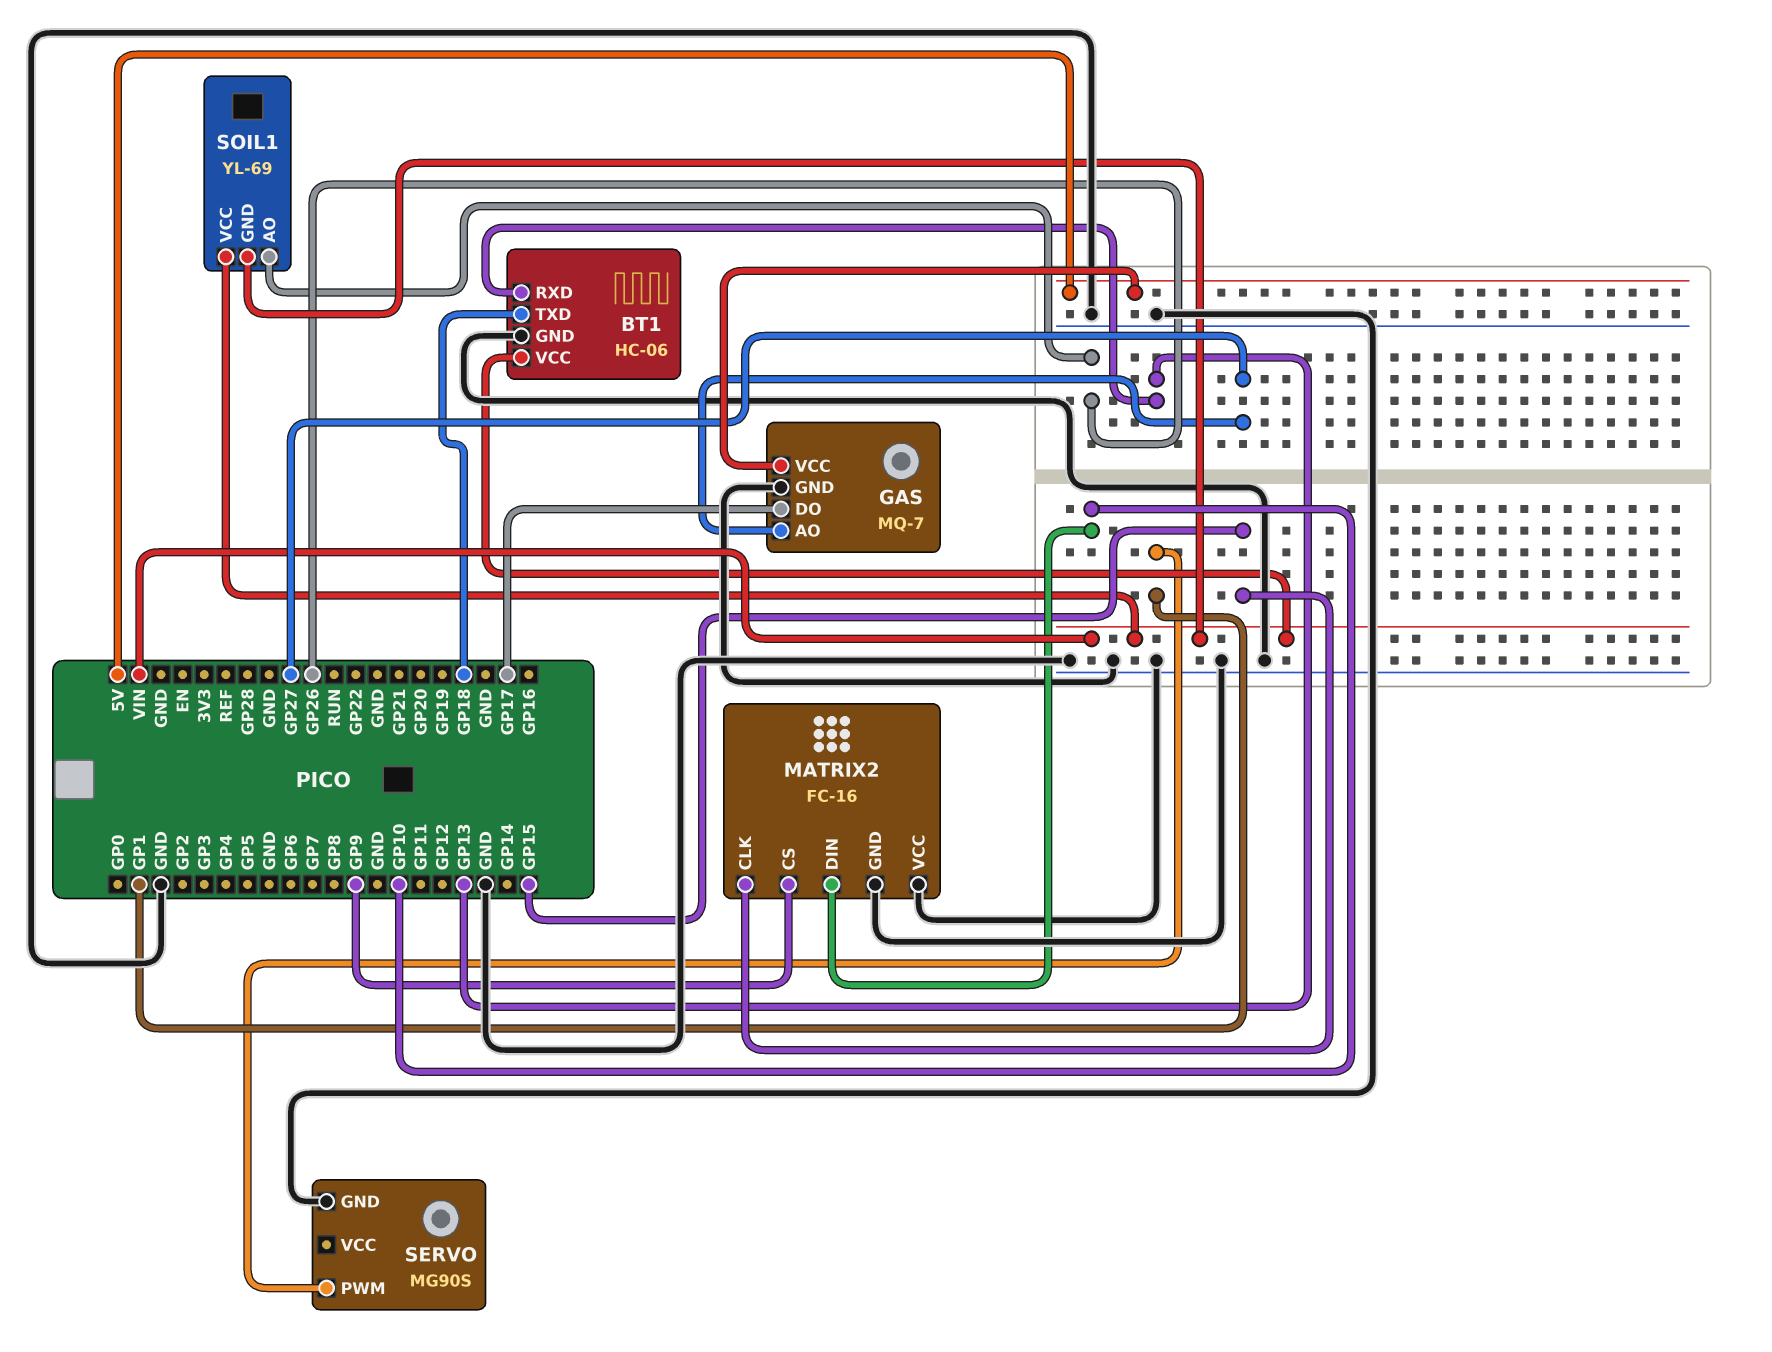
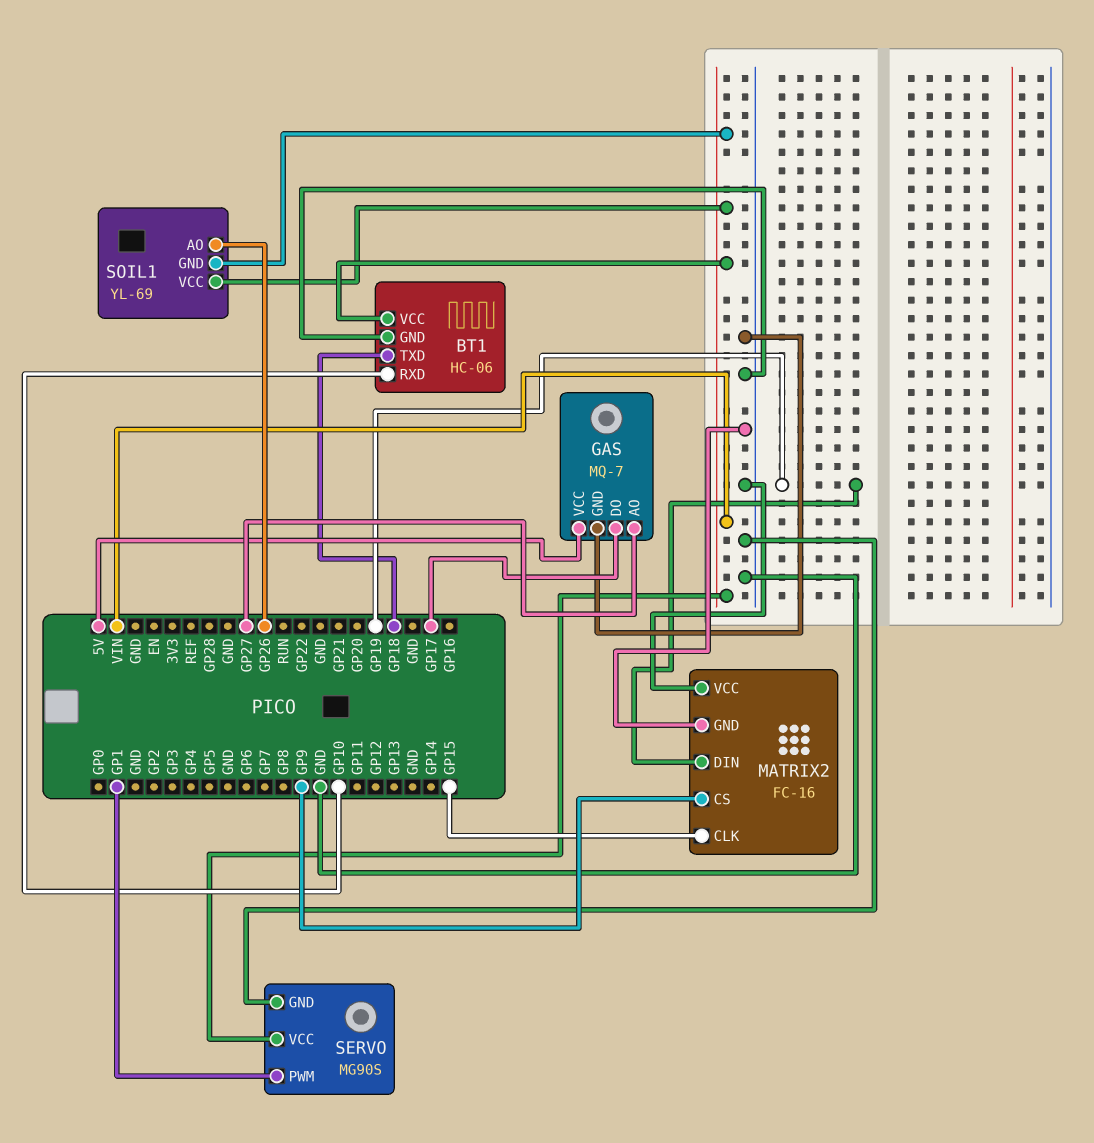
BT1 pin RXD: GP13 -> GP10
MATRIX2 pin DIN: GP10 -> GP19
SERVO pin VCC: none -> VIN

